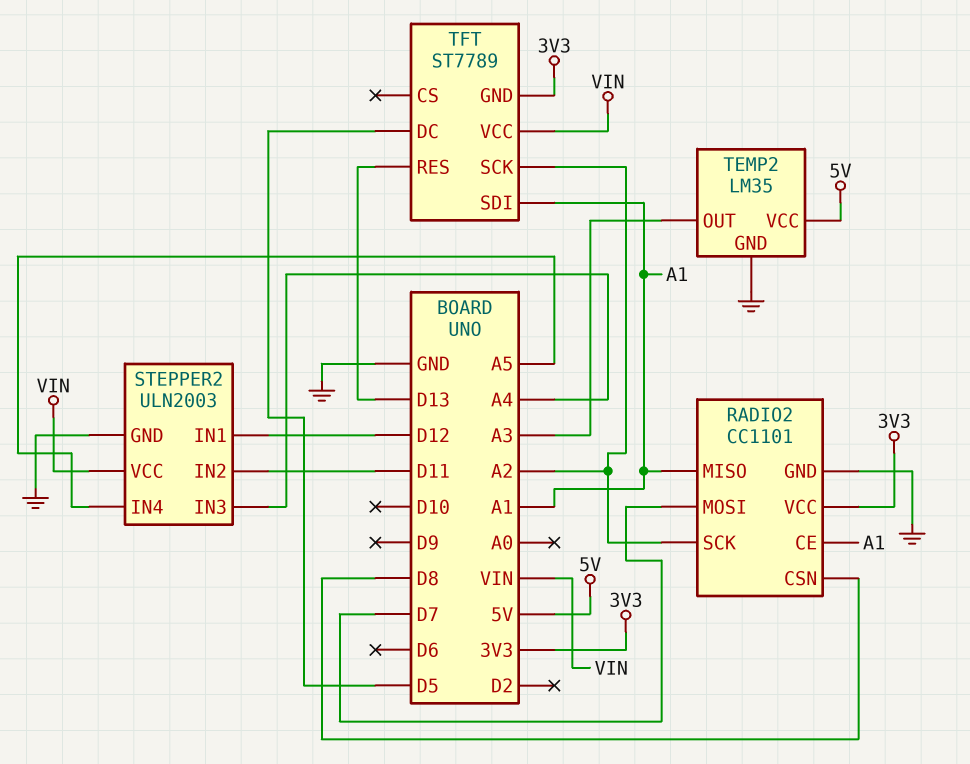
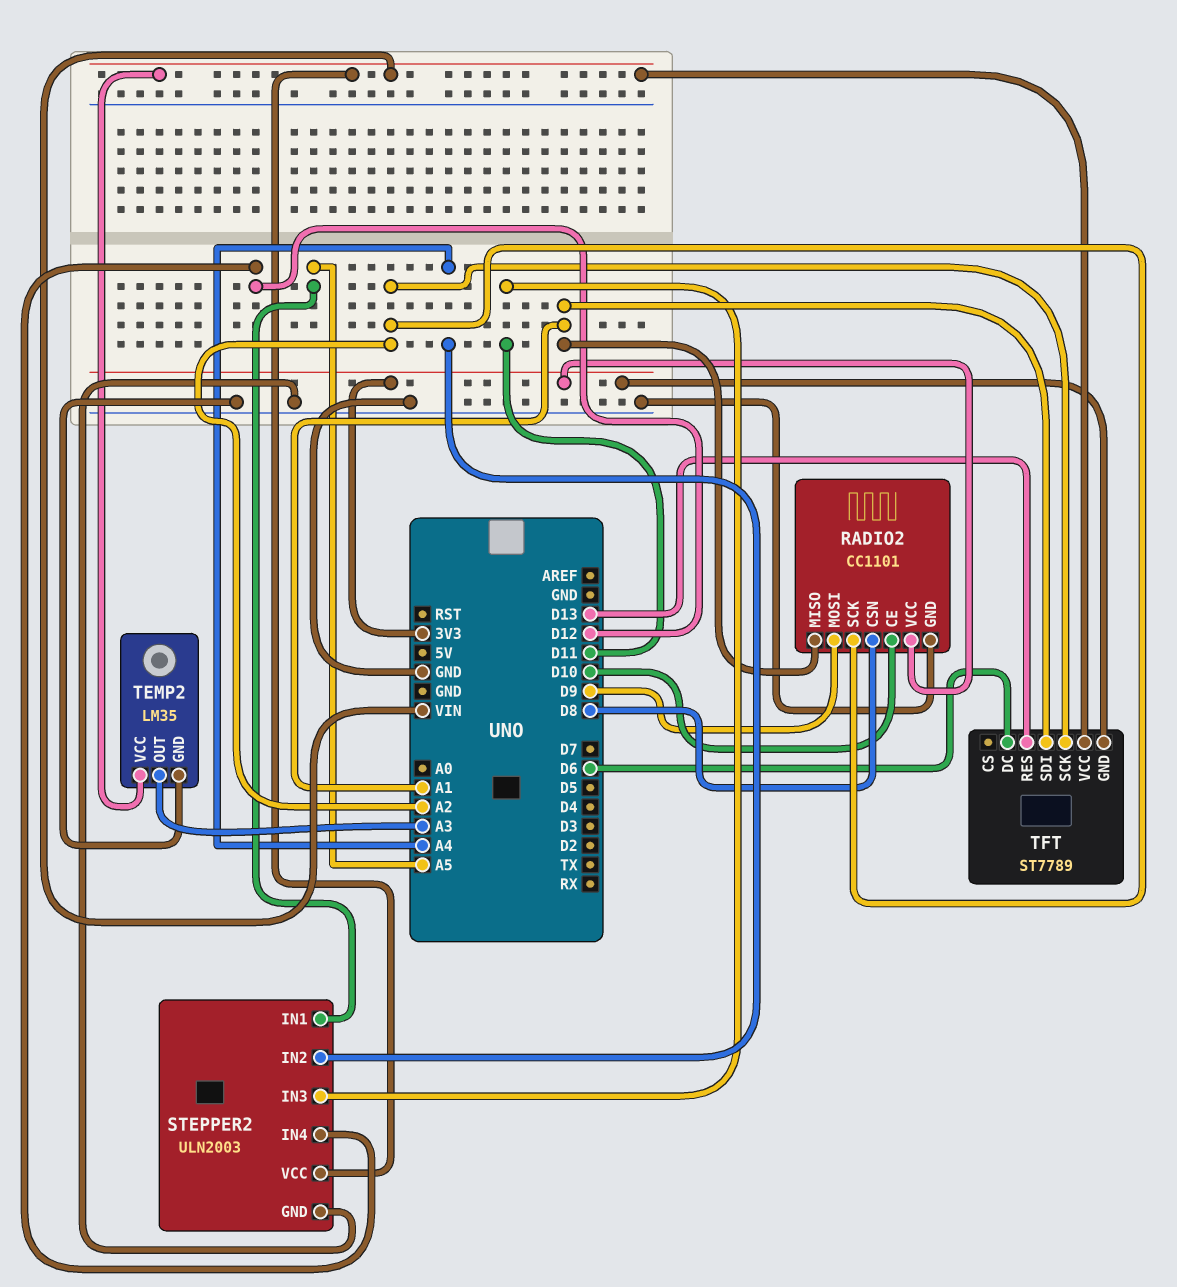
RADIO2 pin CE: A1 -> D10
RADIO2 pin MOSI: D7 -> D9
STEPPER2 pin IN1: D12 -> A5
STEPPER2 pin IN2: D11 -> A4
STEPPER2 pin IN3: A4 -> D11
STEPPER2 pin IN4: A5 -> D12
TEMP2 pin VCC: 5V -> VIN
TFT pin DC: D5 -> D6

